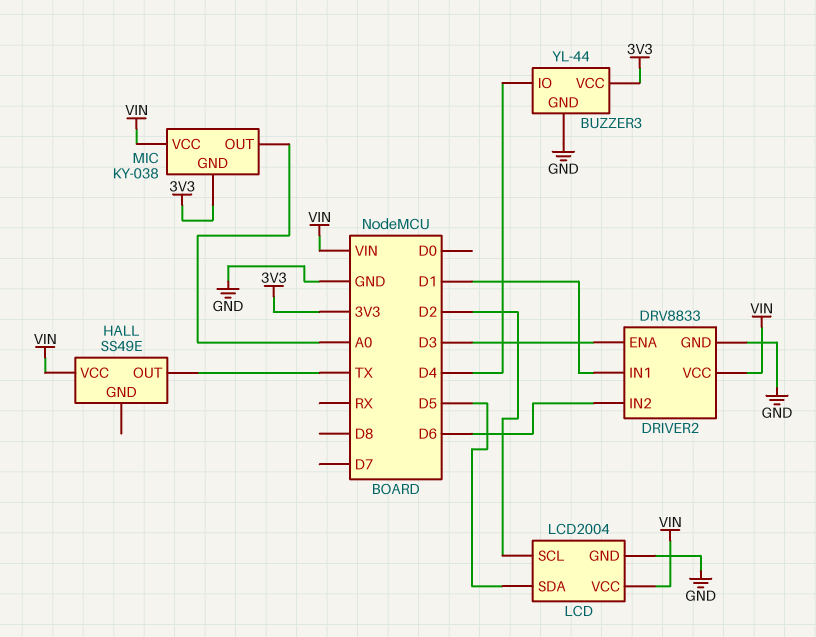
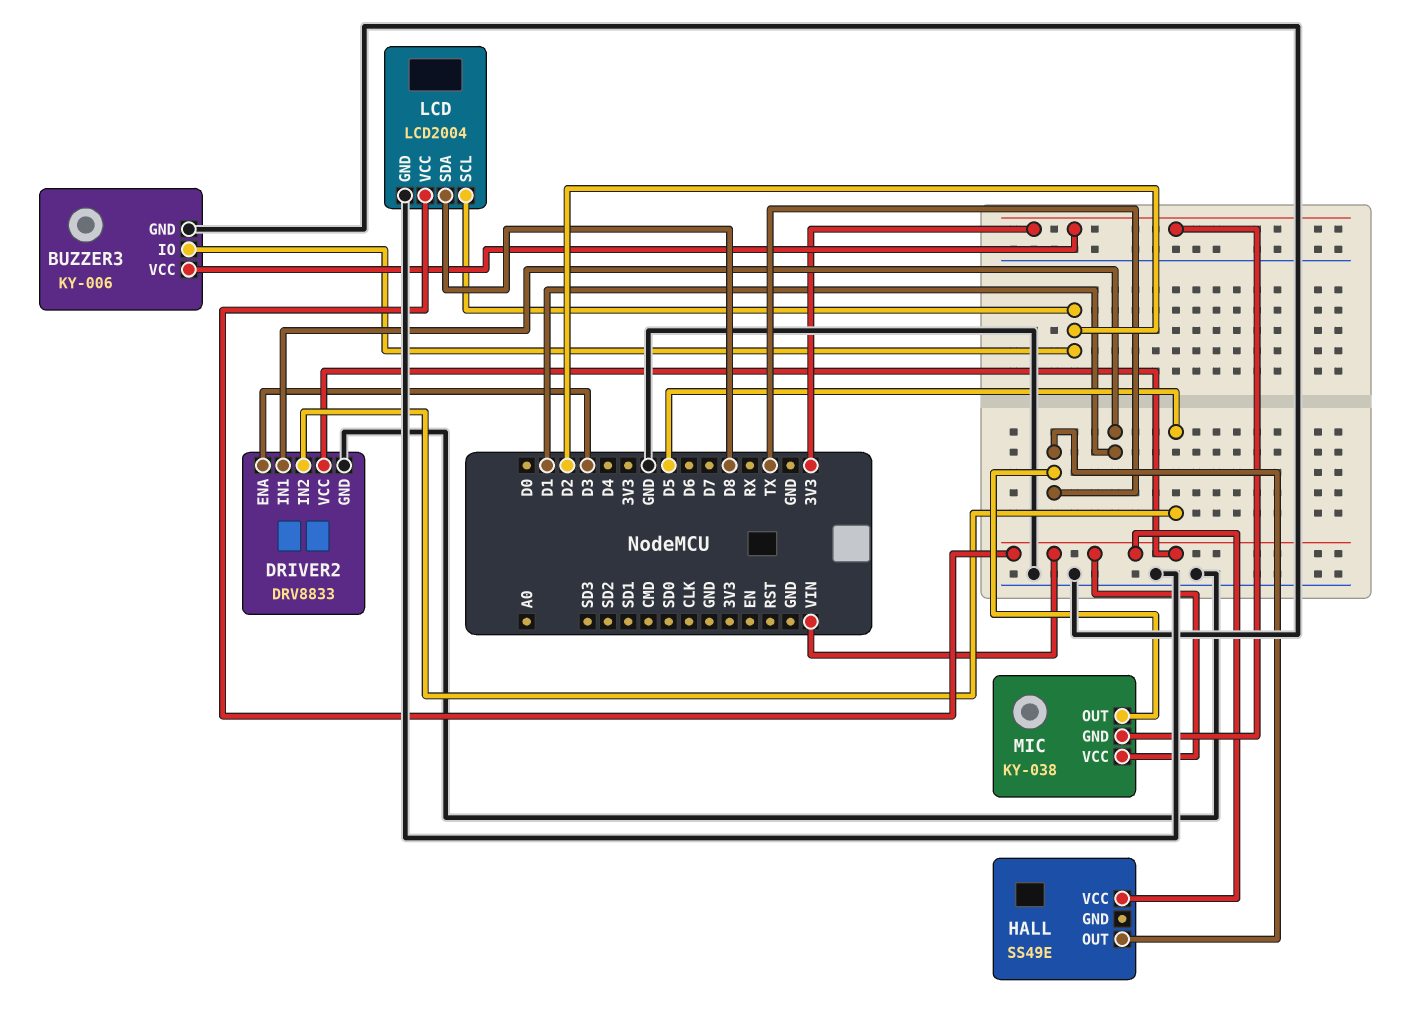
BUZZER3: YL-44 -> KY-006
BUZZER3 pin IO: D4 -> D2
DRIVER2 pin IN2: D6 -> D5
LCD pin SDA: D5 -> D8
MIC pin OUT: A0 -> TX

